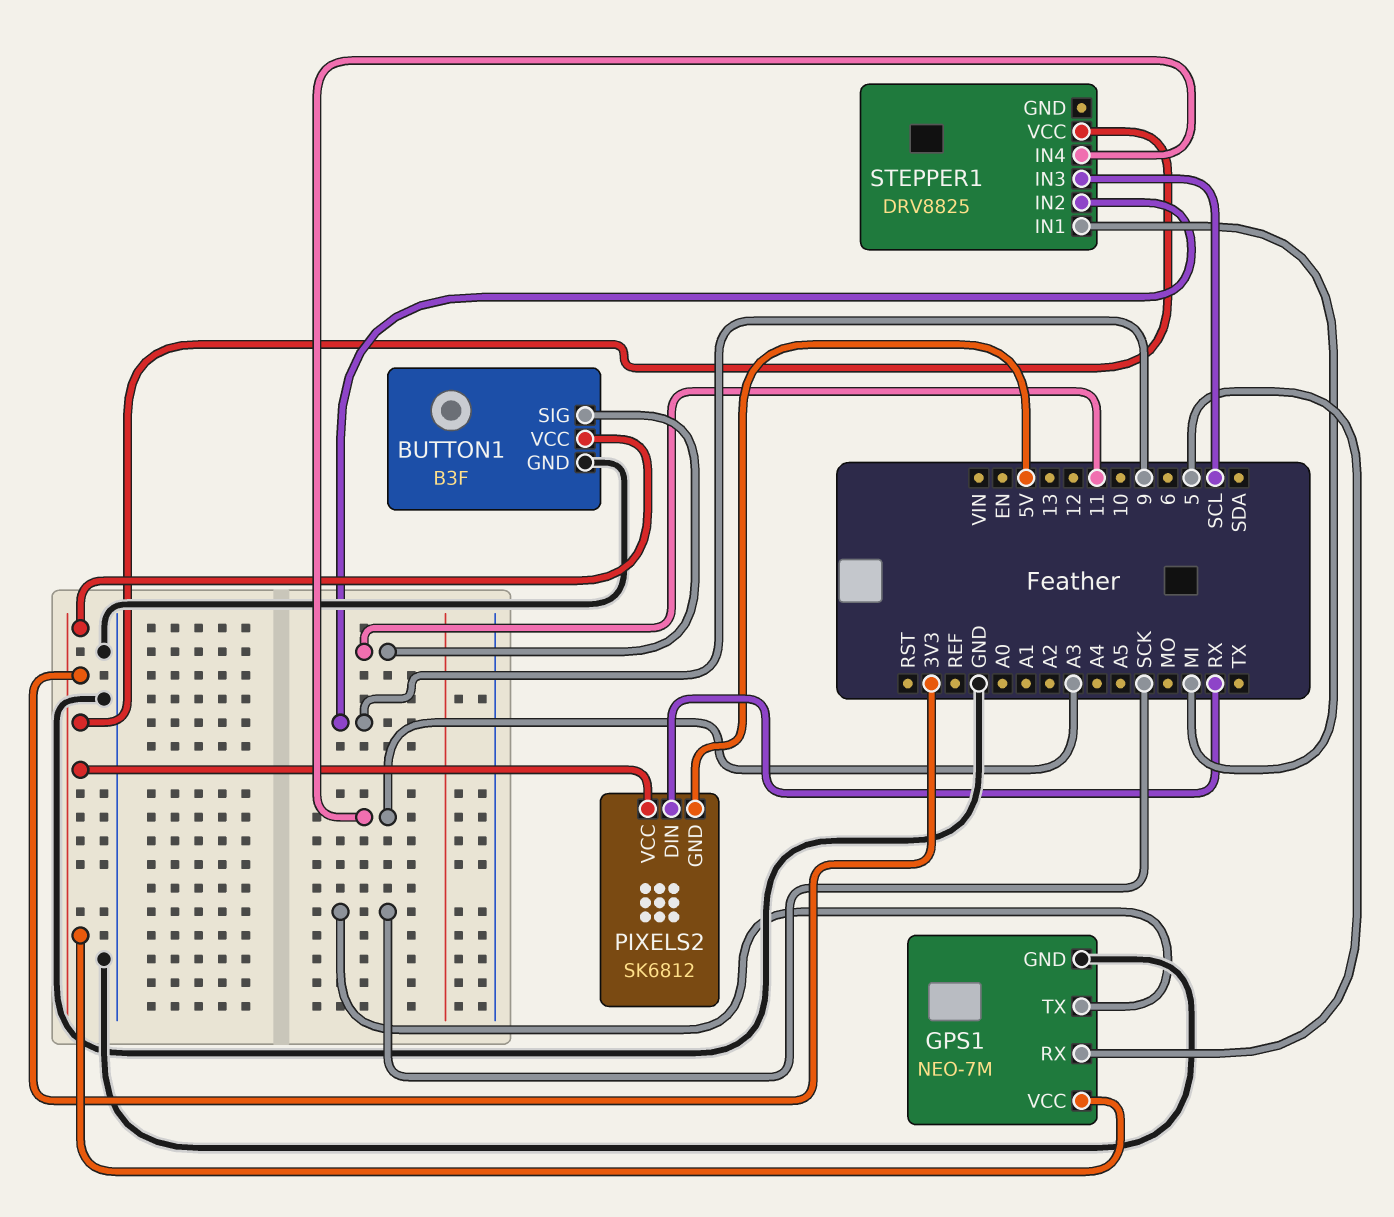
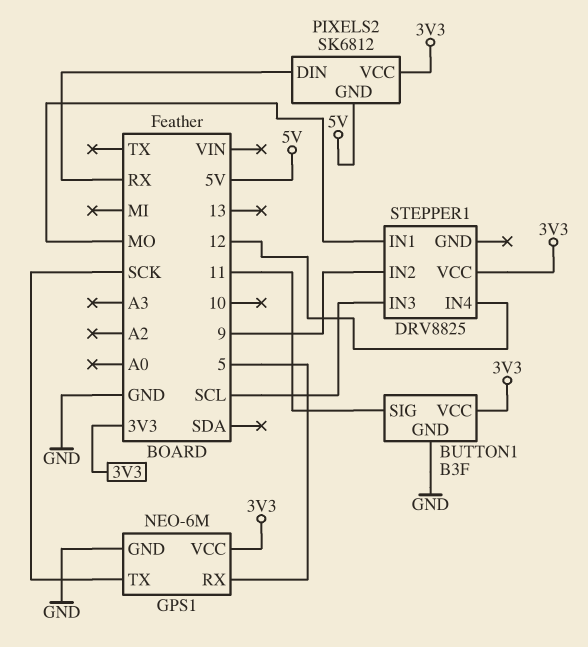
GPS1: NEO-7M -> NEO-6M
STEPPER1 pin IN1: MI -> MO
STEPPER1 pin IN4: A3 -> 12

